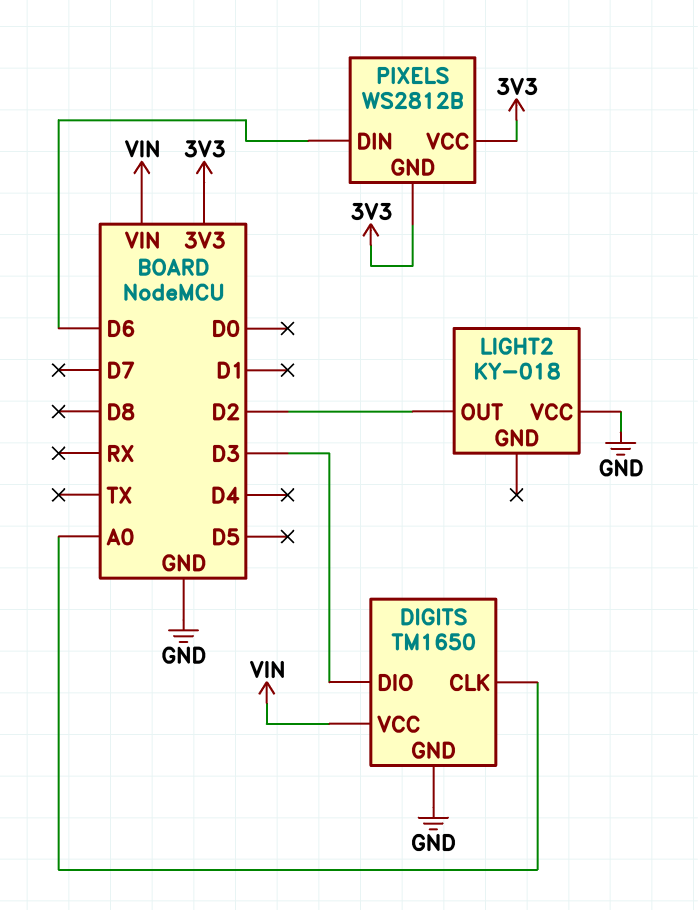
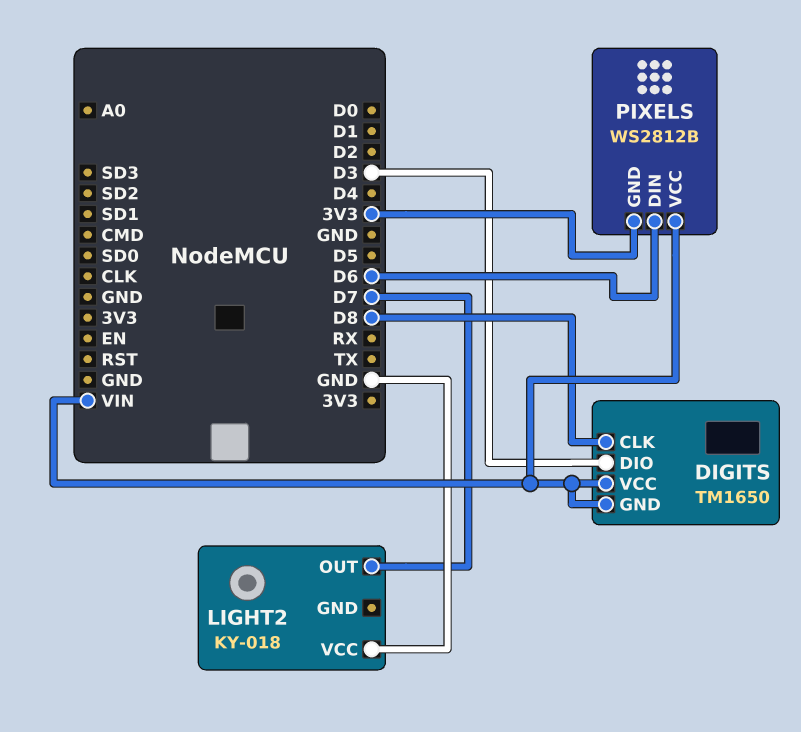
DIGITS pin CLK: A0 -> D8
DIGITS pin GND: GND -> VIN
LIGHT2 pin OUT: D2 -> D7
PIXELS pin VCC: 3V3 -> VIN

